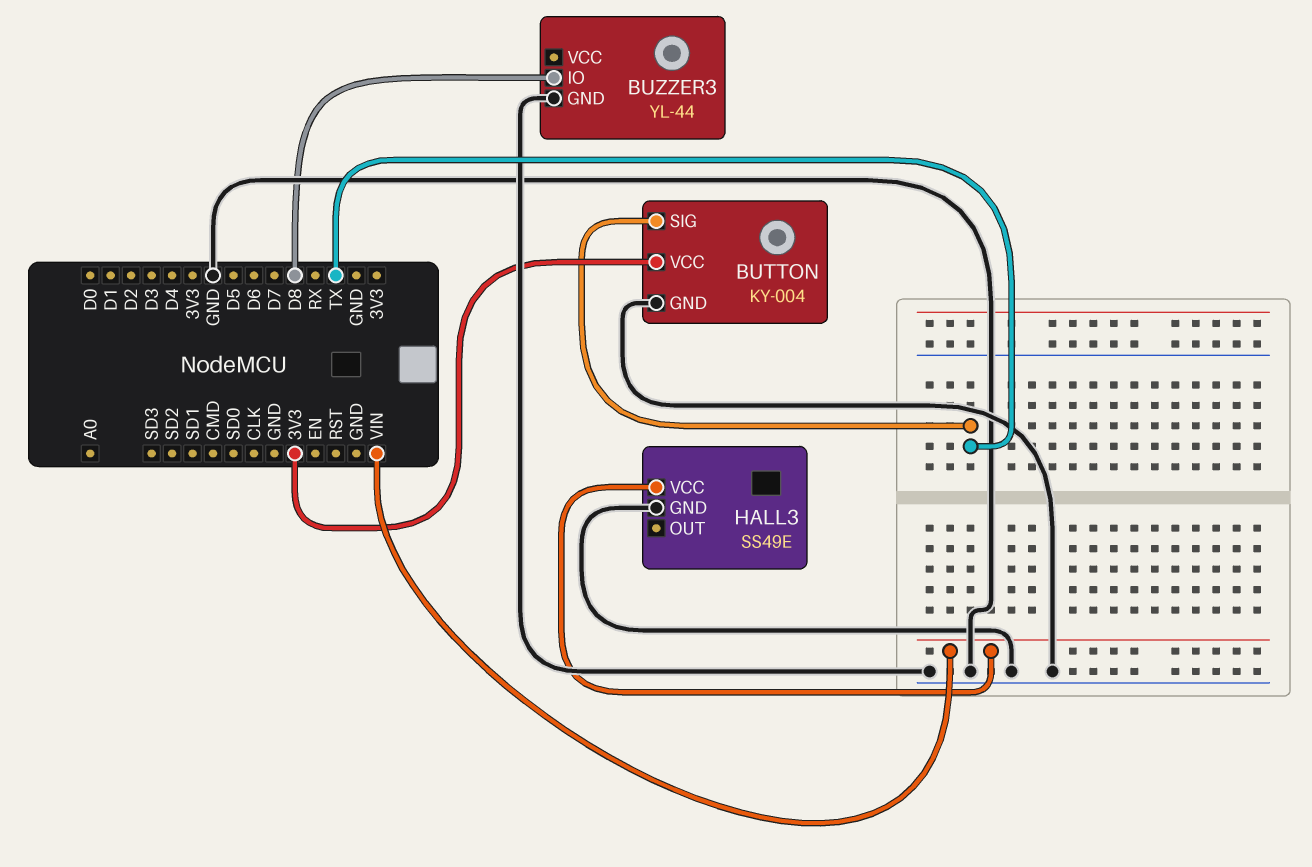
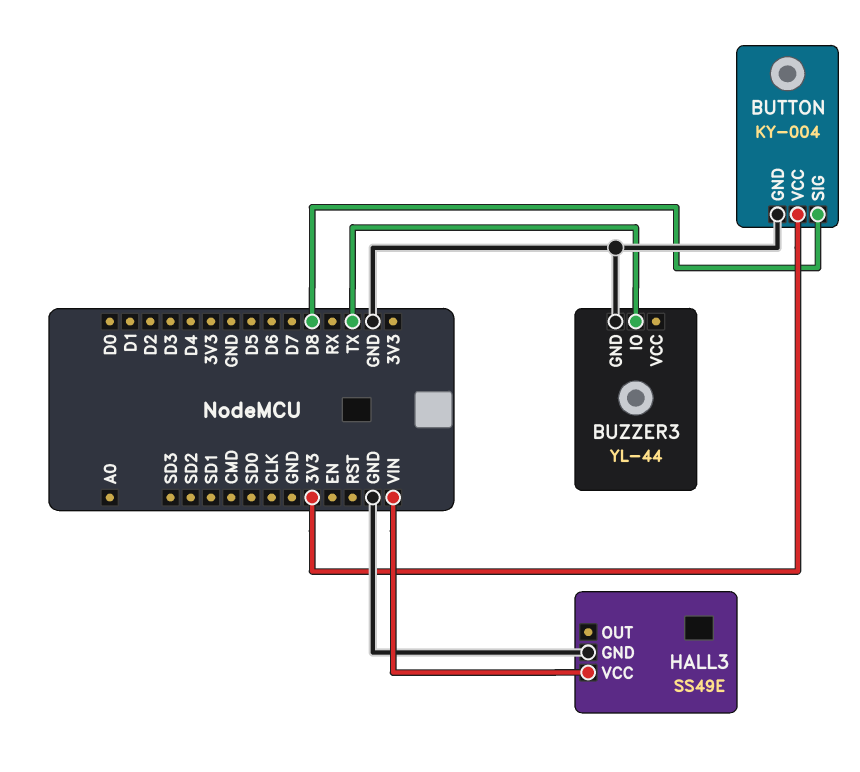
BUTTON pin SIG: TX -> D8
BUZZER3 pin IO: D8 -> TX

